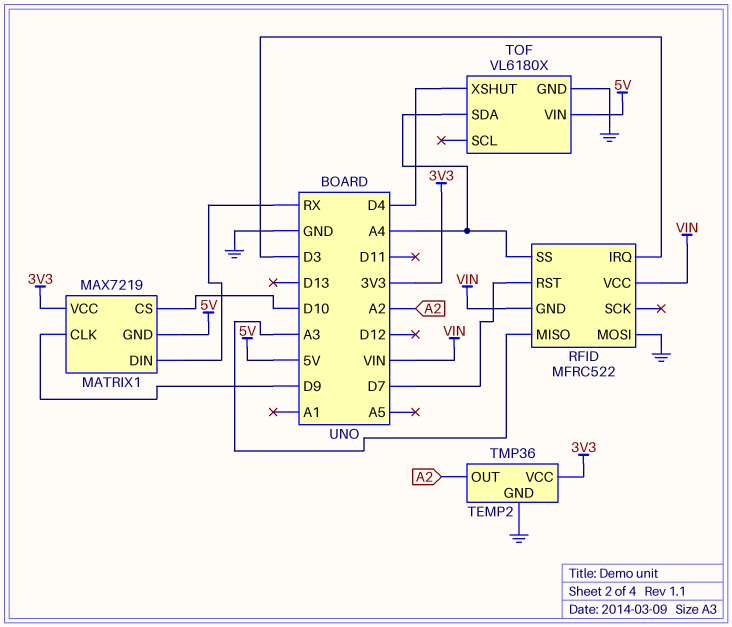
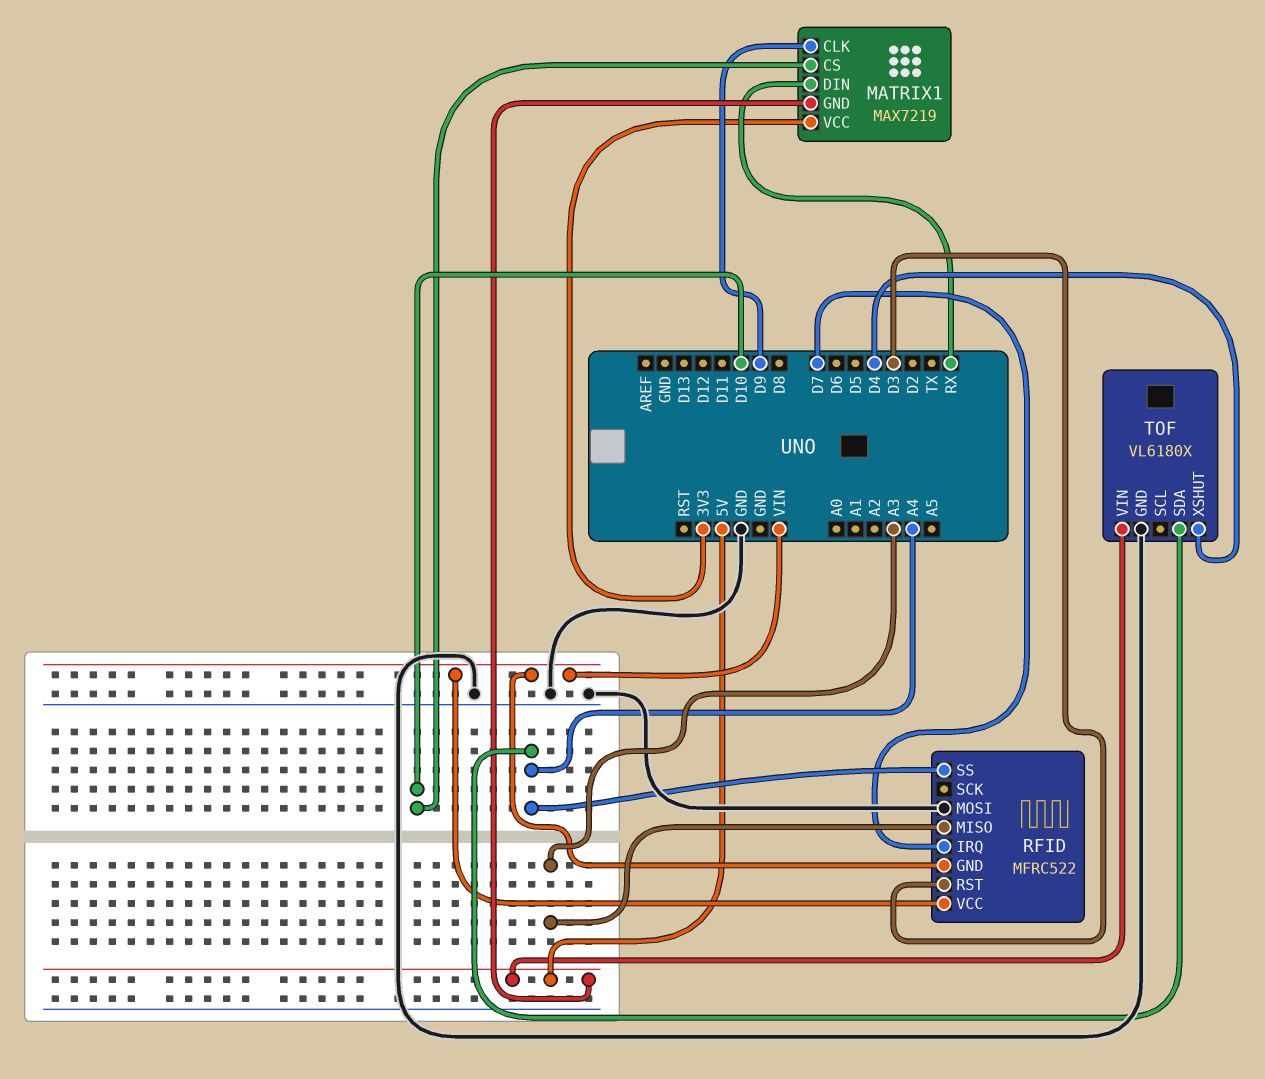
RFID pin IRQ: D3 -> D7
RFID pin RST: D7 -> D3
TEMP2: TMP36 -> none
TEMP2 pin GND: GND -> none
TEMP2 pin OUT: A2 -> none
TEMP2 pin VCC: 3V3 -> none

